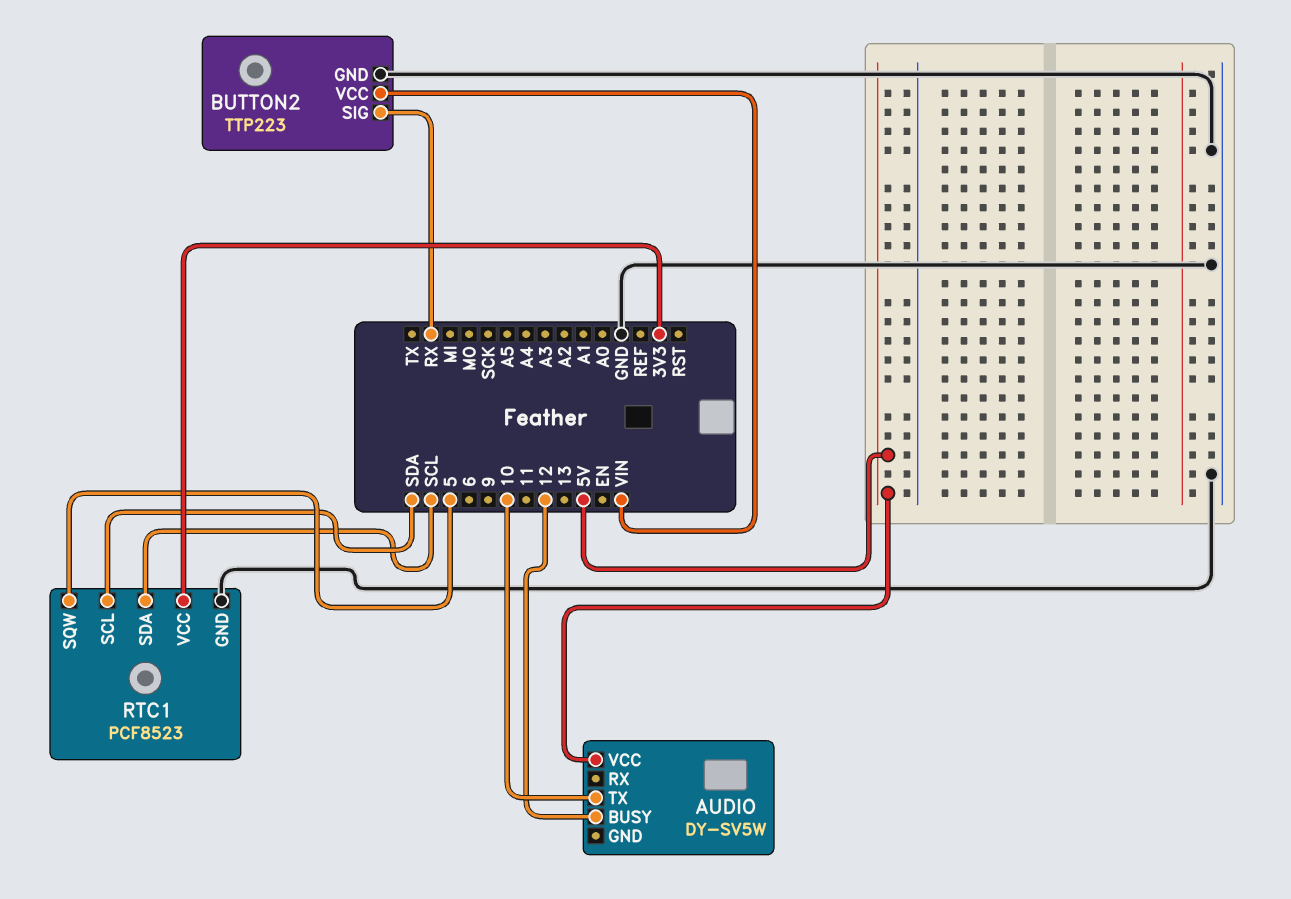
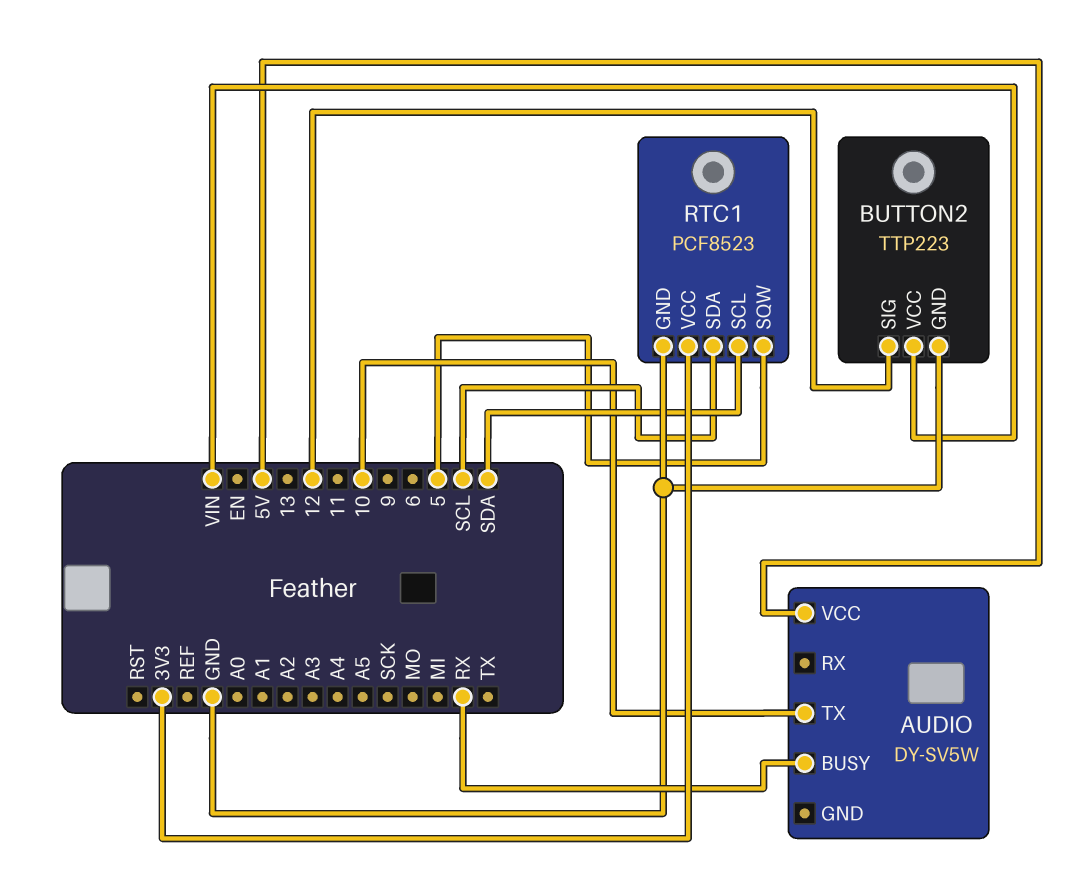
AUDIO pin BUSY: 12 -> RX
BUTTON2 pin SIG: RX -> 12

